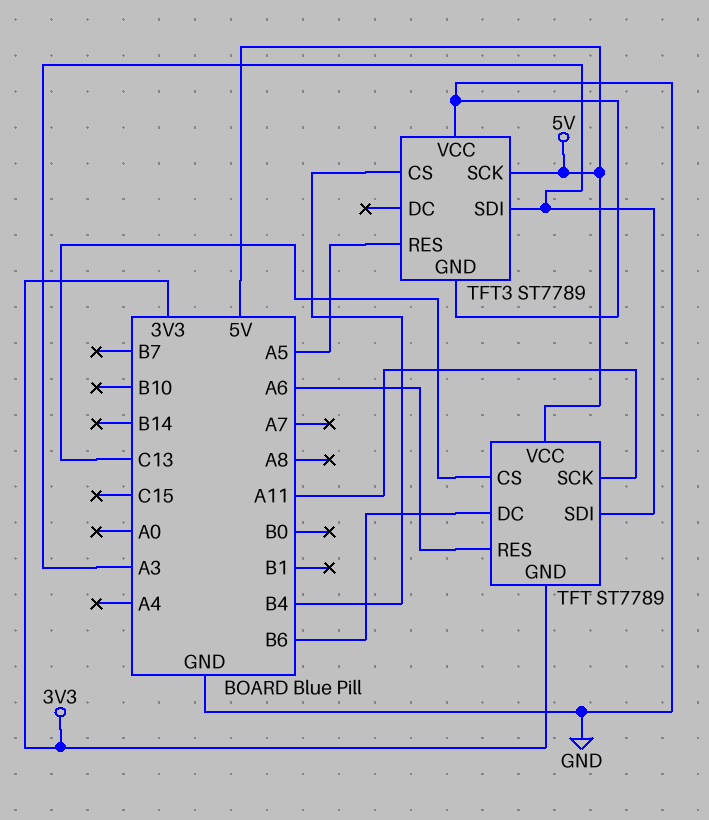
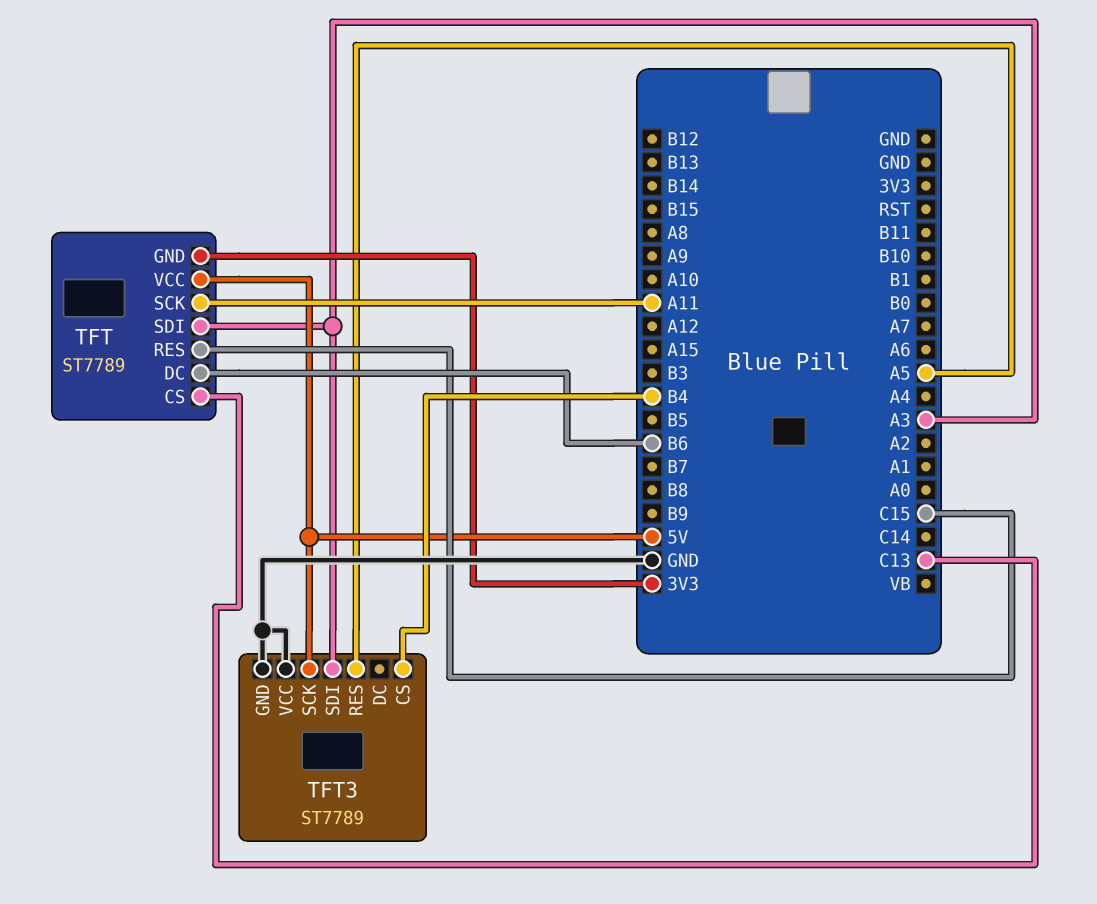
TFT pin RES: A6 -> C15

